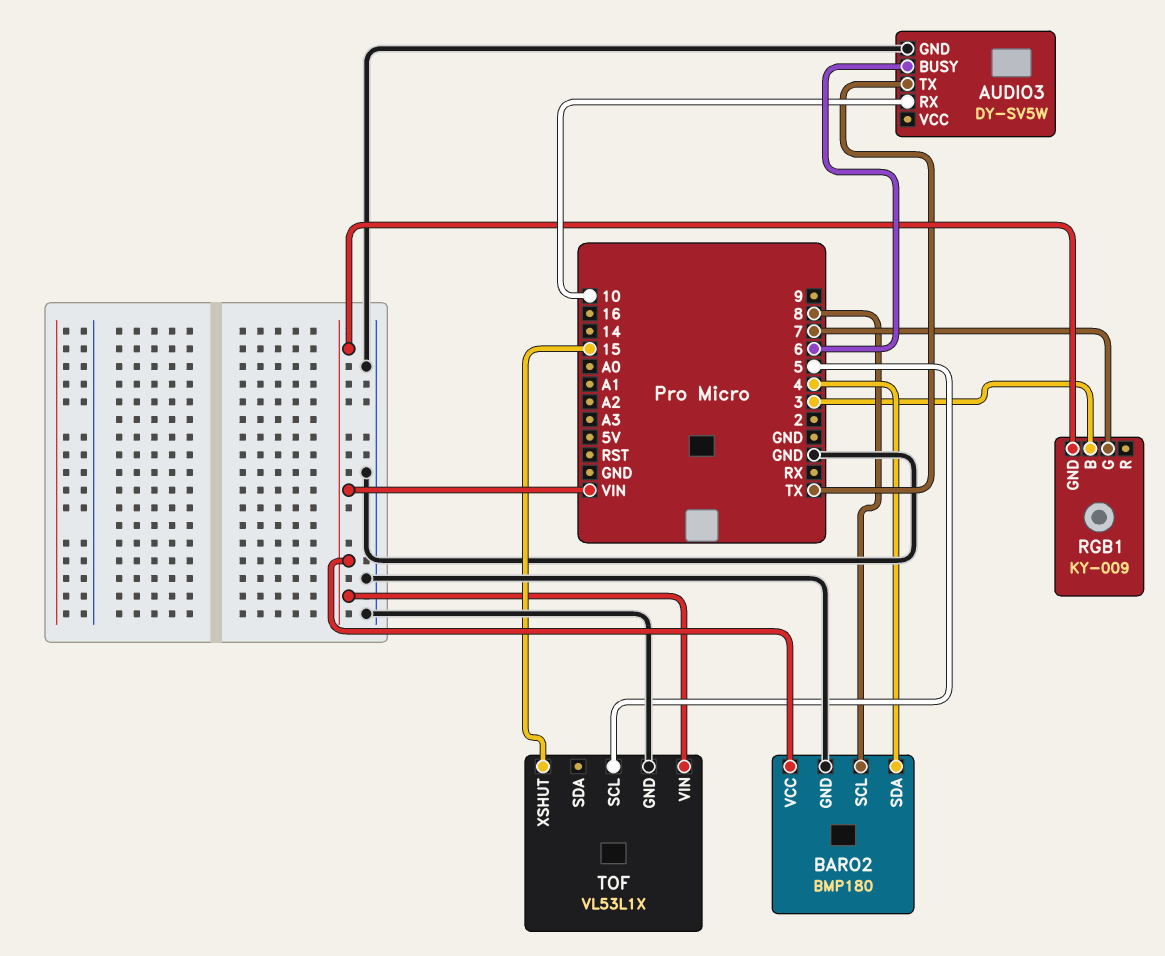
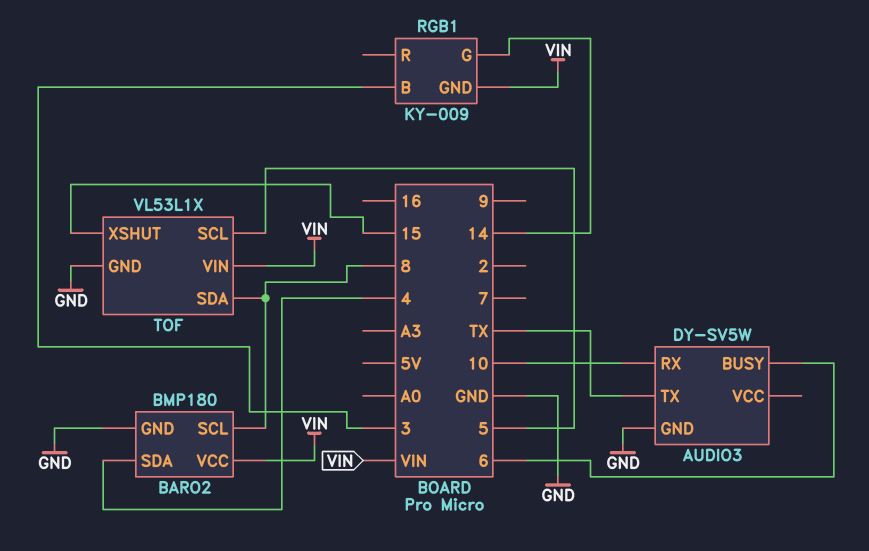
RGB1 pin G: 7 -> 14
TOF pin SDA: none -> 8

